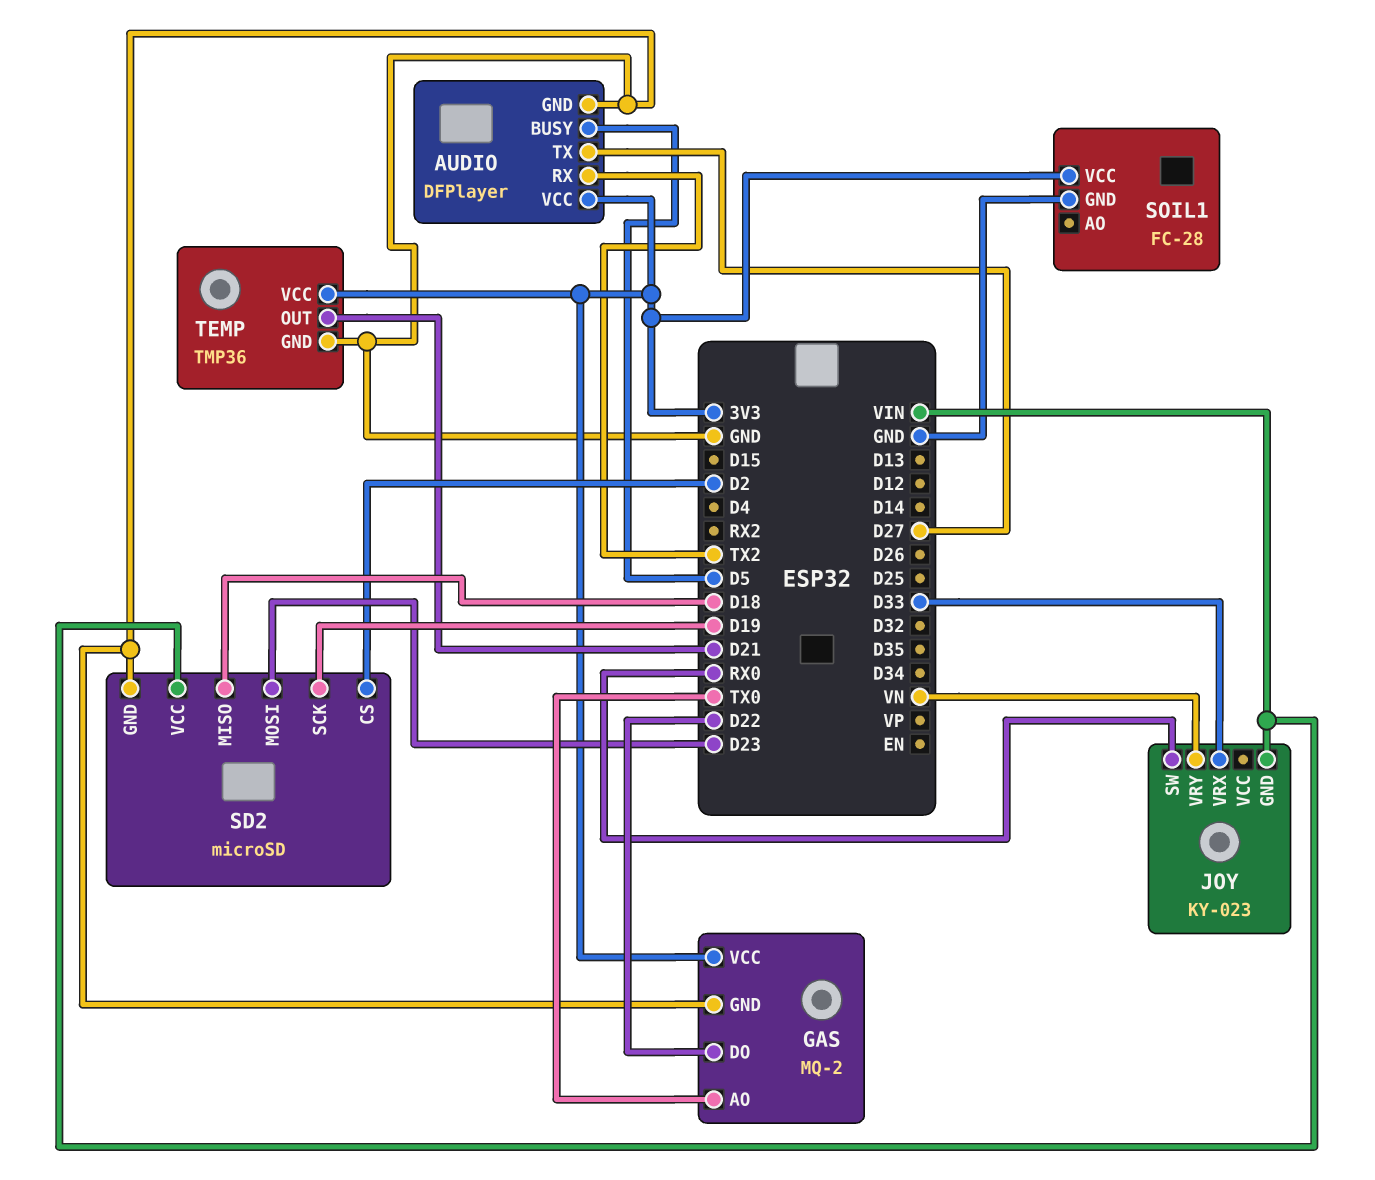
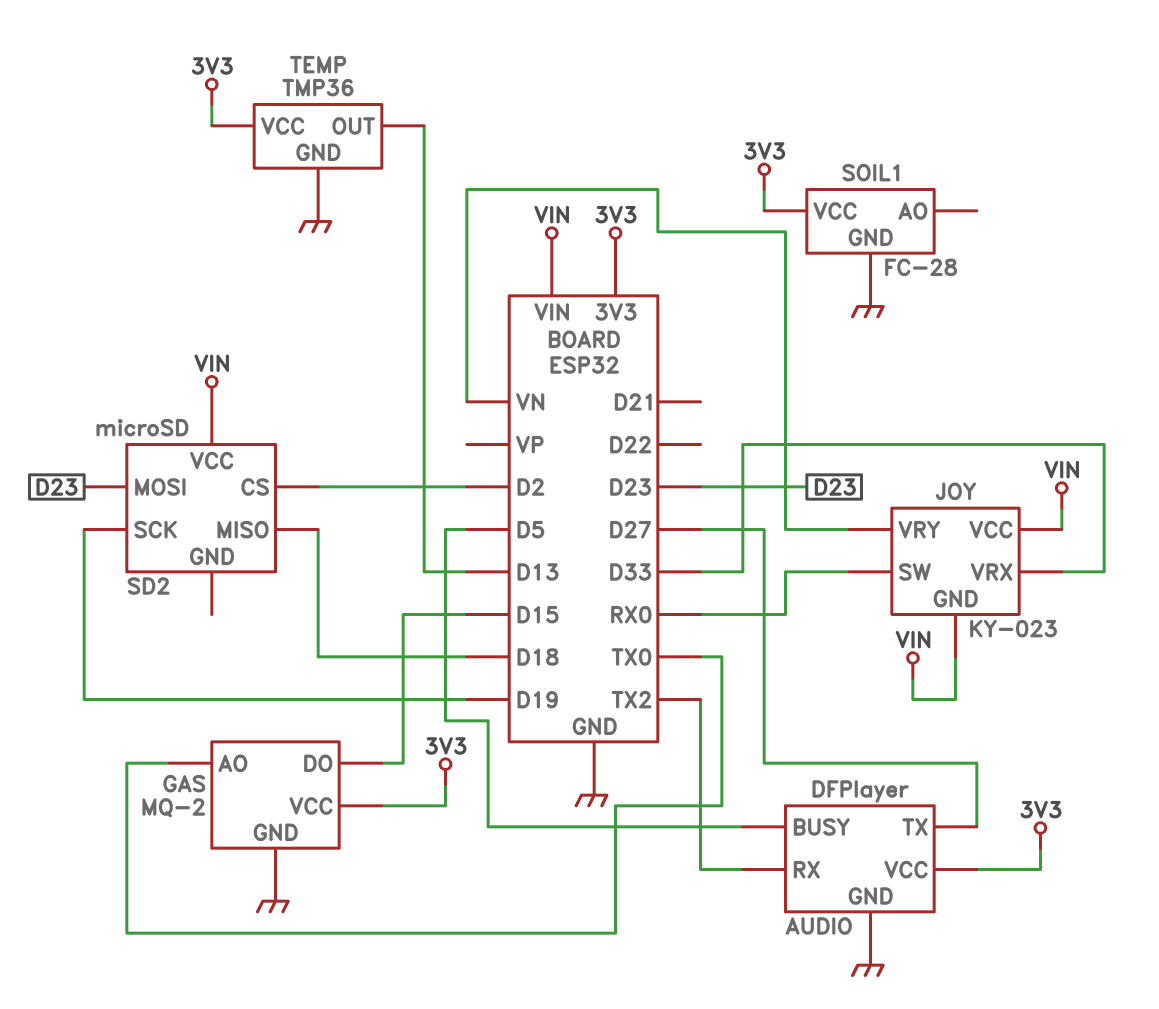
GAS pin DO: D22 -> D15
JOY pin VCC: none -> VIN
SD2 pin GND: GND -> none
TEMP pin OUT: D21 -> D13

